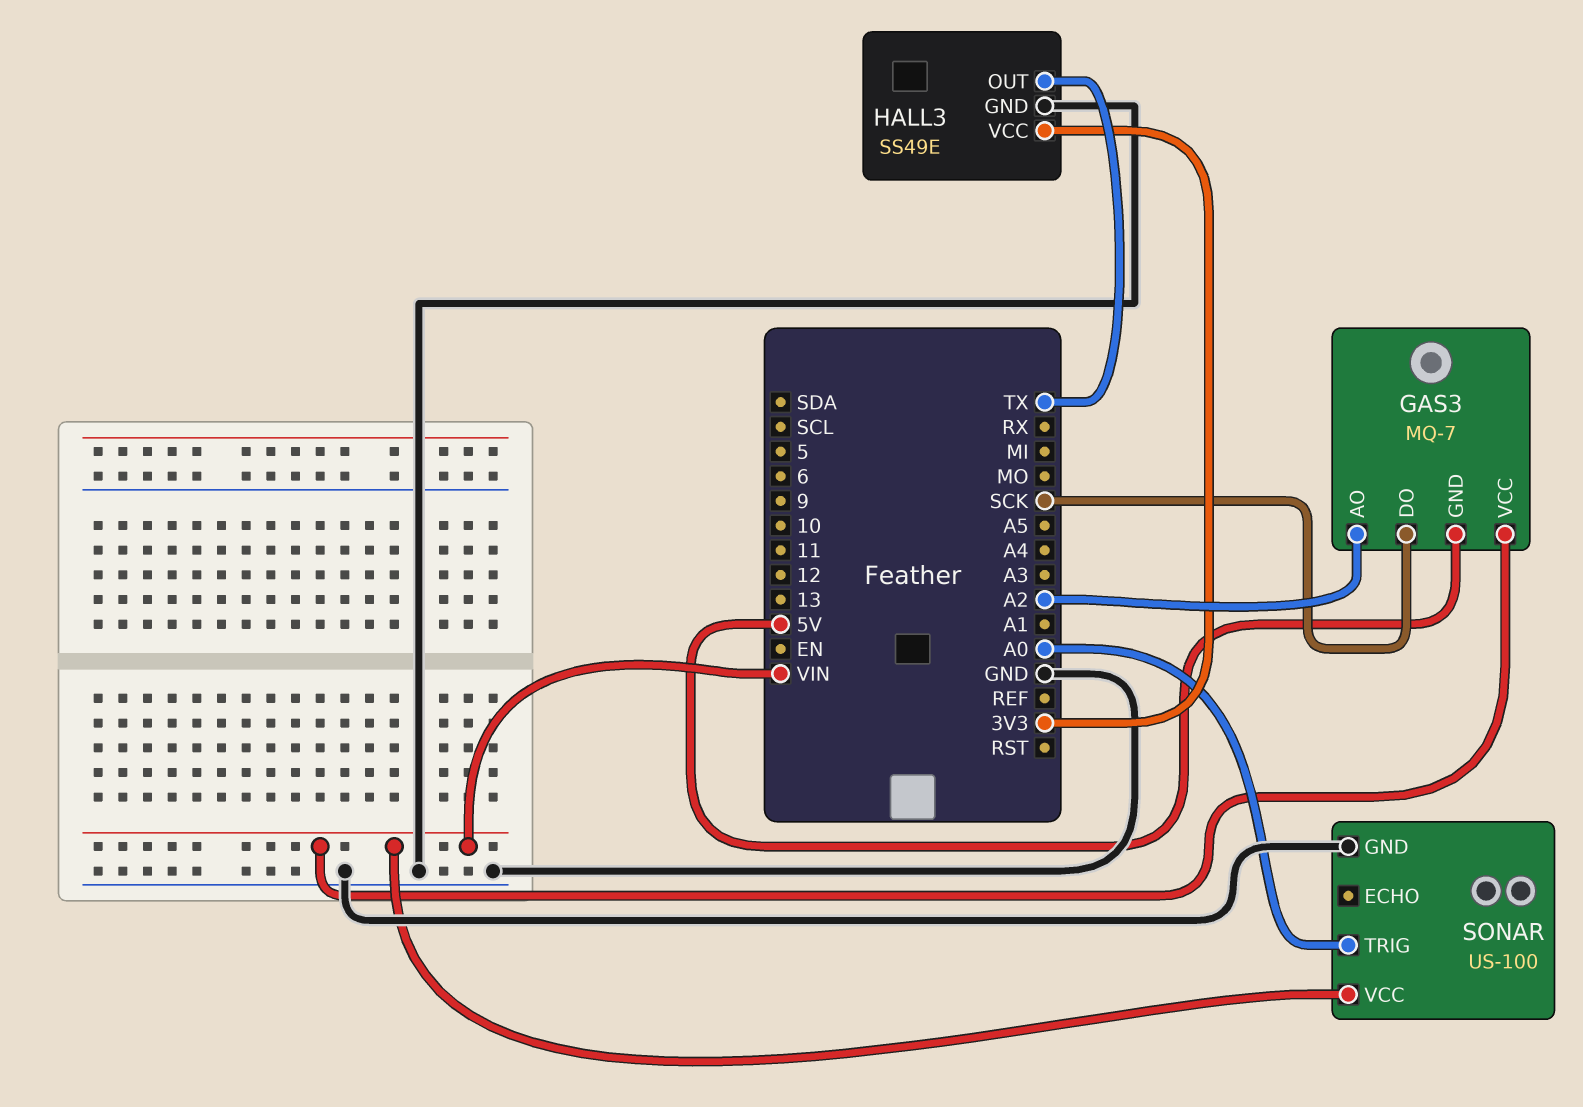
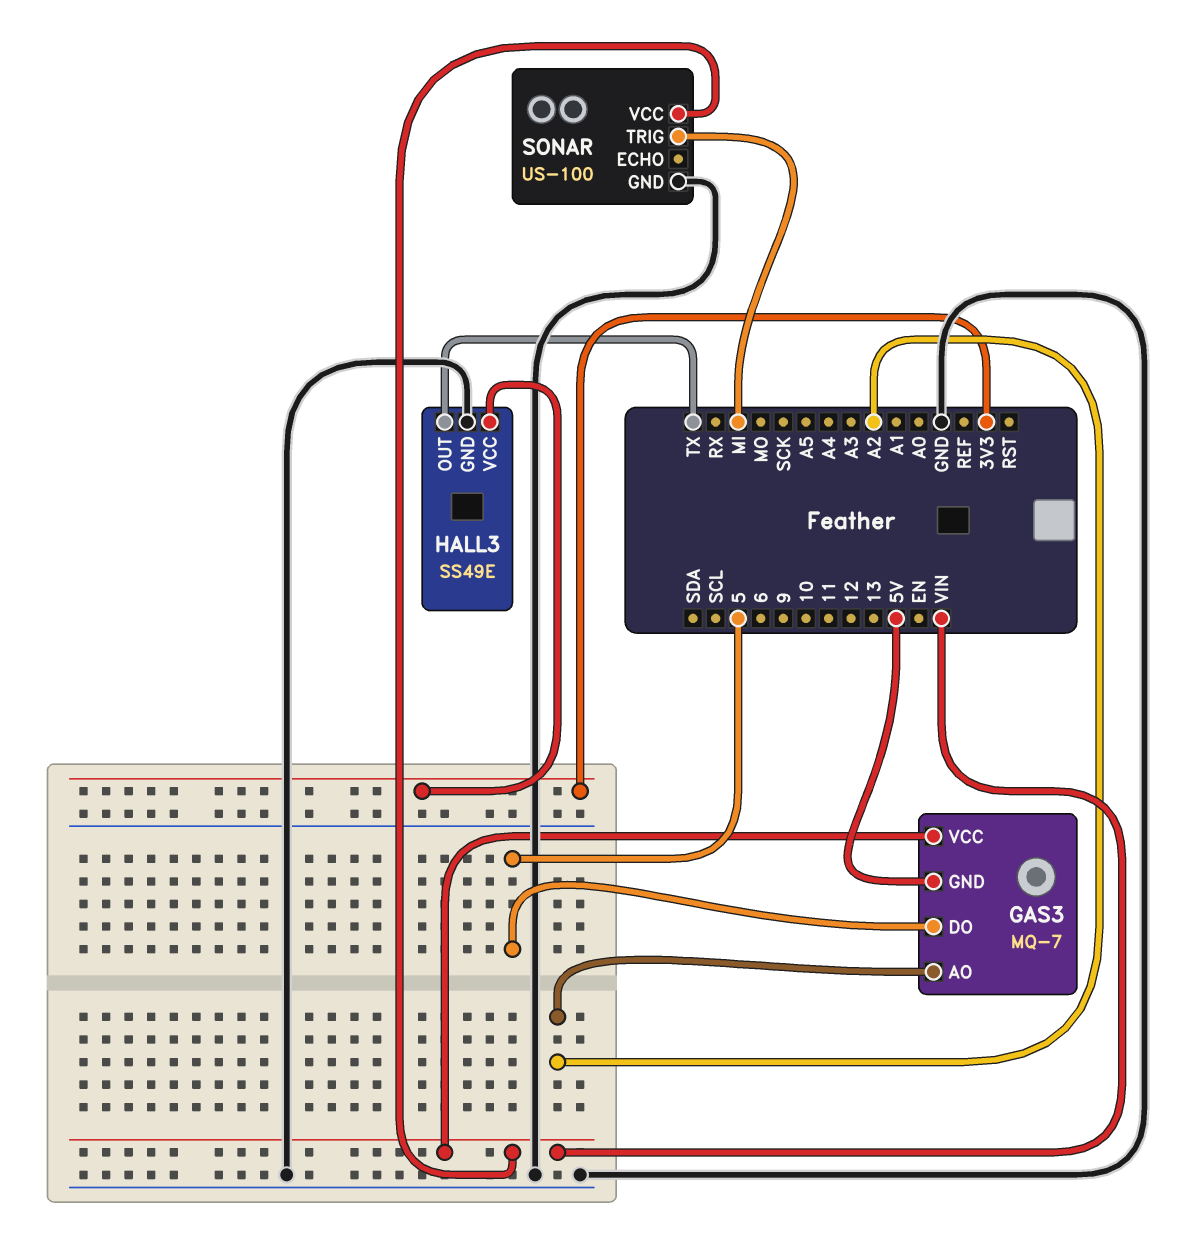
GAS3 pin DO: SCK -> 5
SONAR pin TRIG: A0 -> MI

